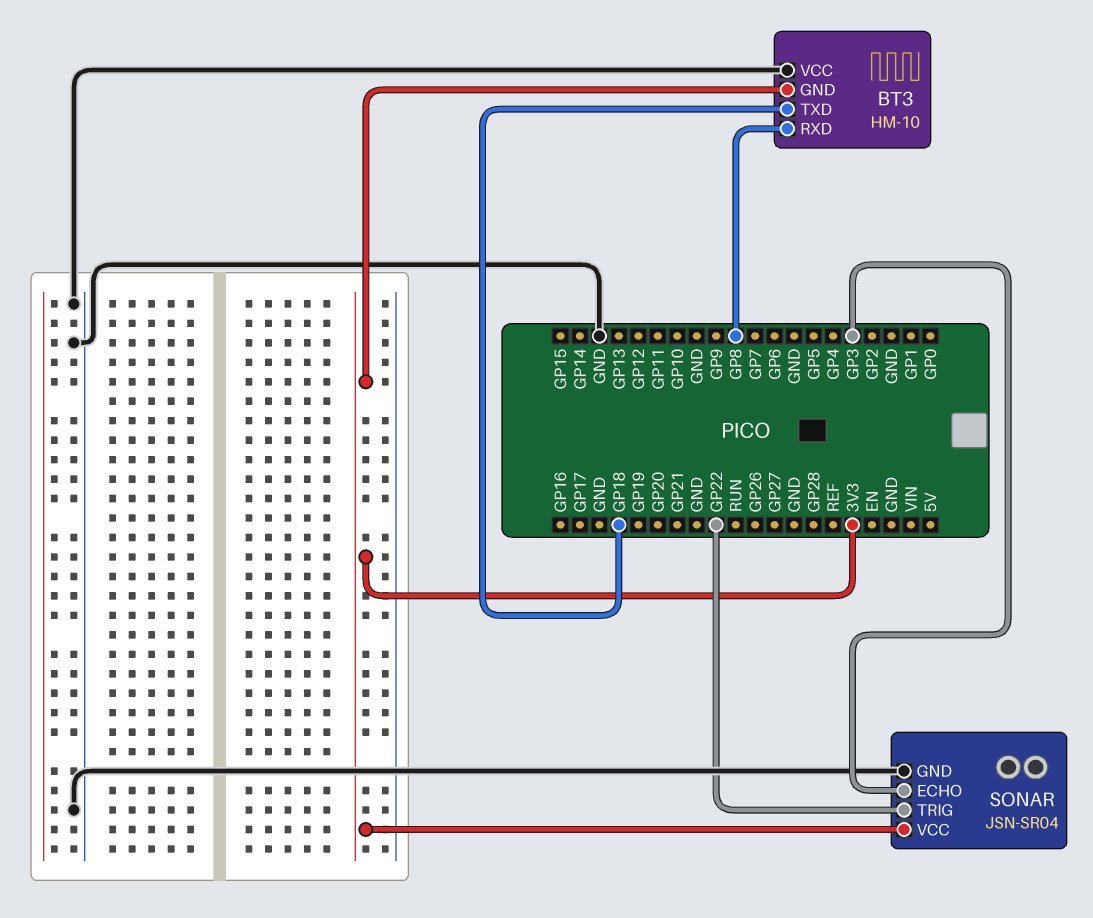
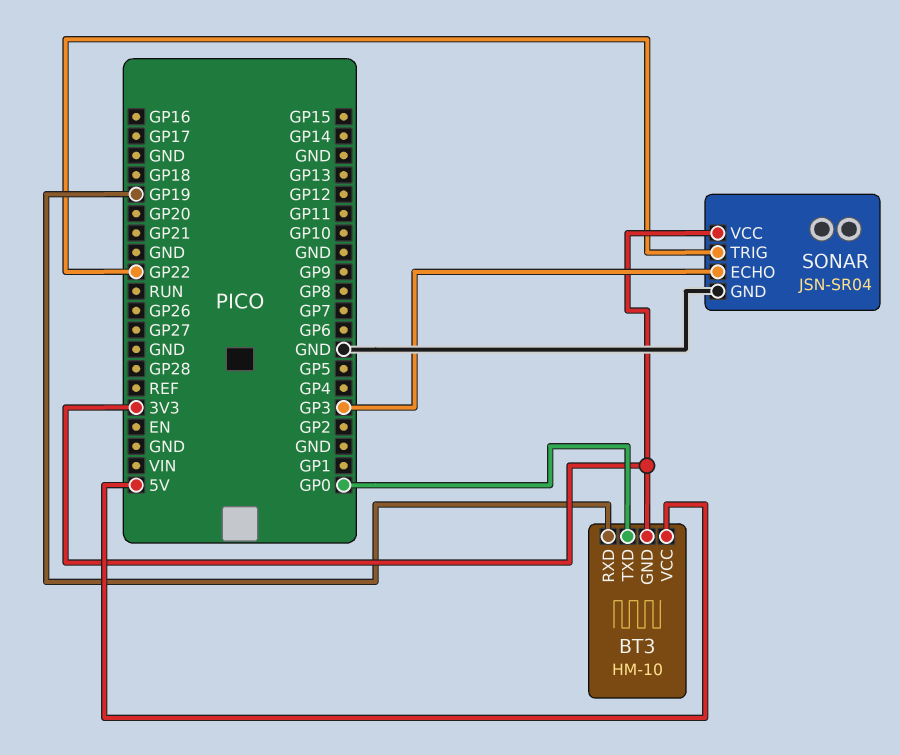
BT3 pin RXD: GP8 -> GP19
BT3 pin TXD: GP18 -> GP0
BT3 pin VCC: GND -> 5V

